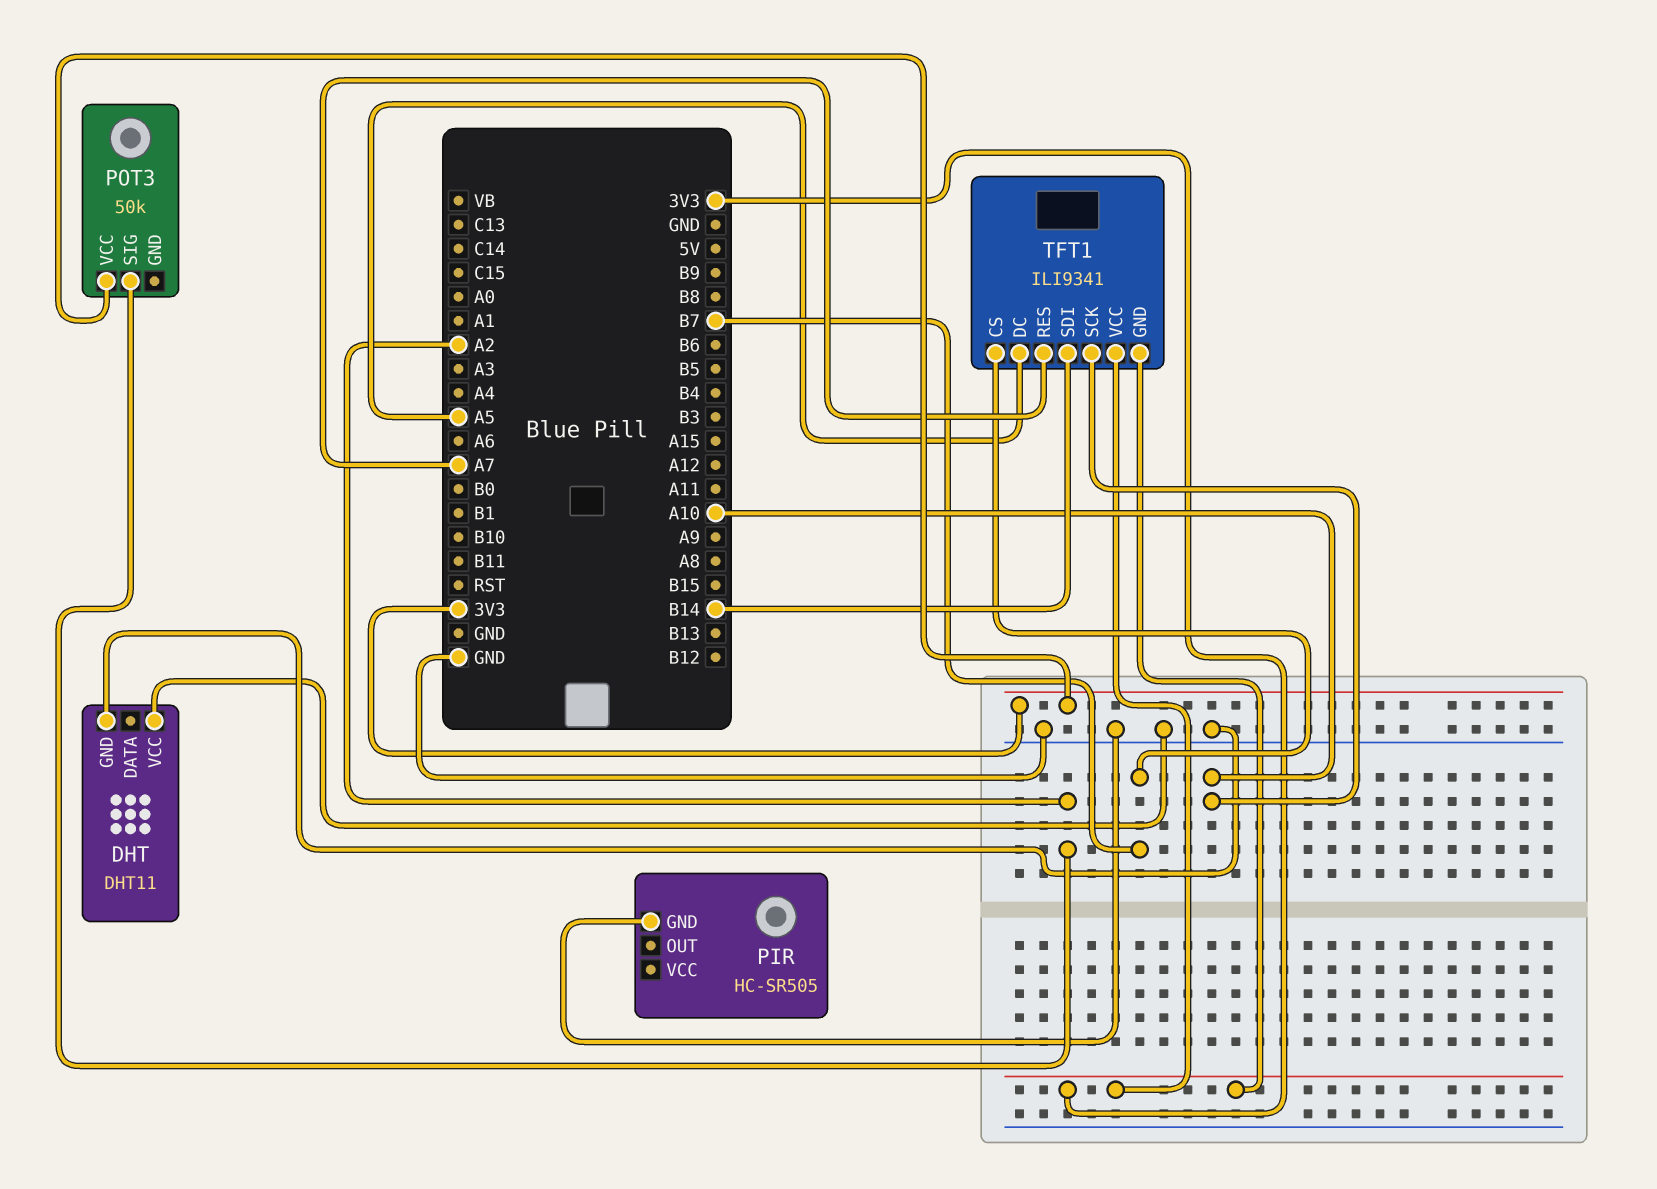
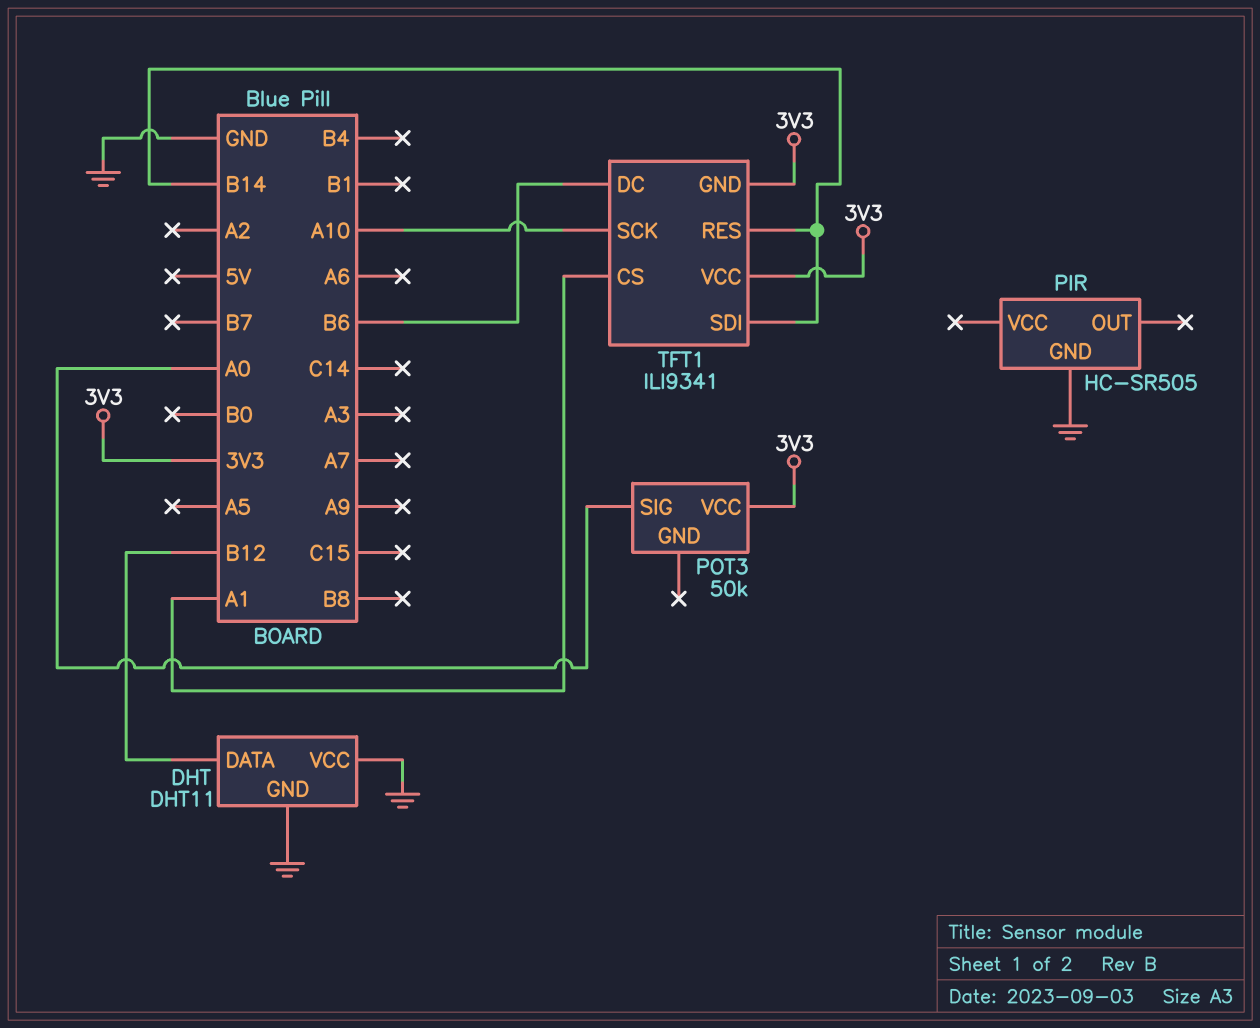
DHT pin DATA: none -> B12
POT3 pin SIG: A2 -> A0
TFT1 pin CS: B7 -> A1
TFT1 pin DC: A5 -> B6
TFT1 pin RES: A7 -> B14

